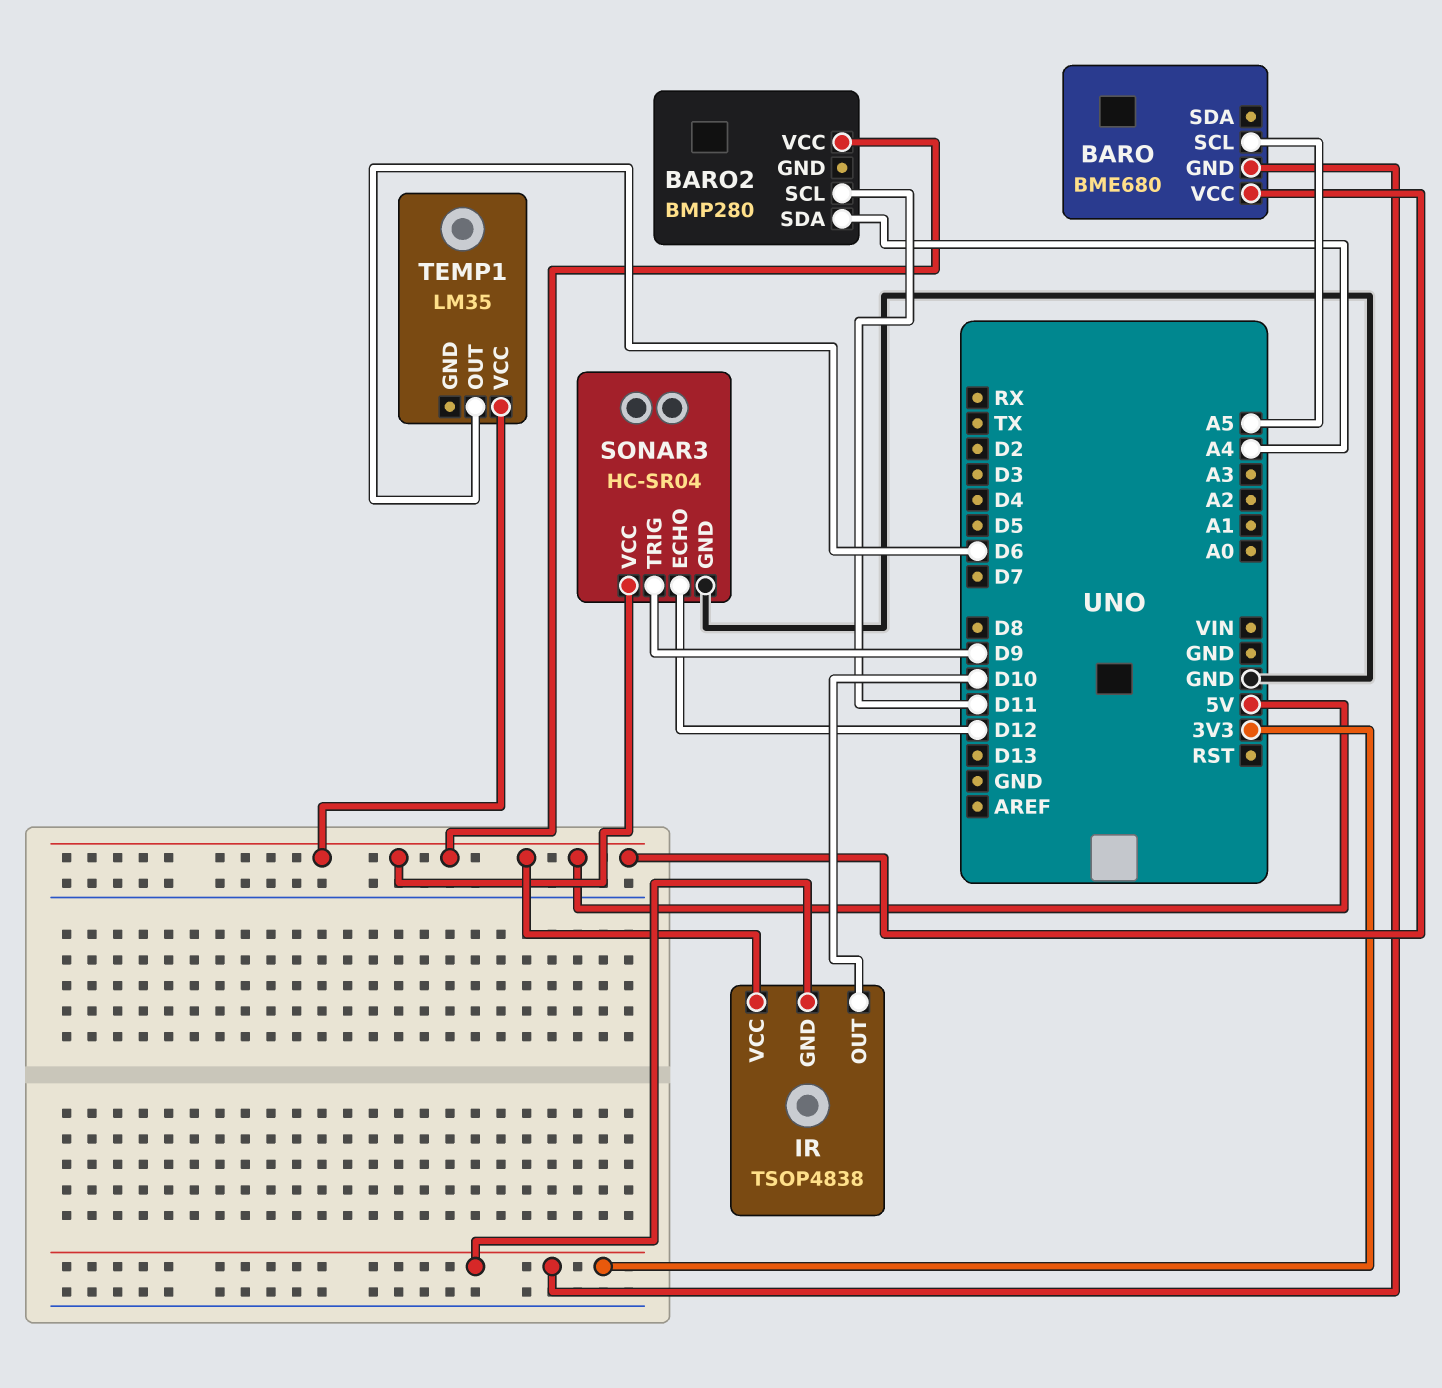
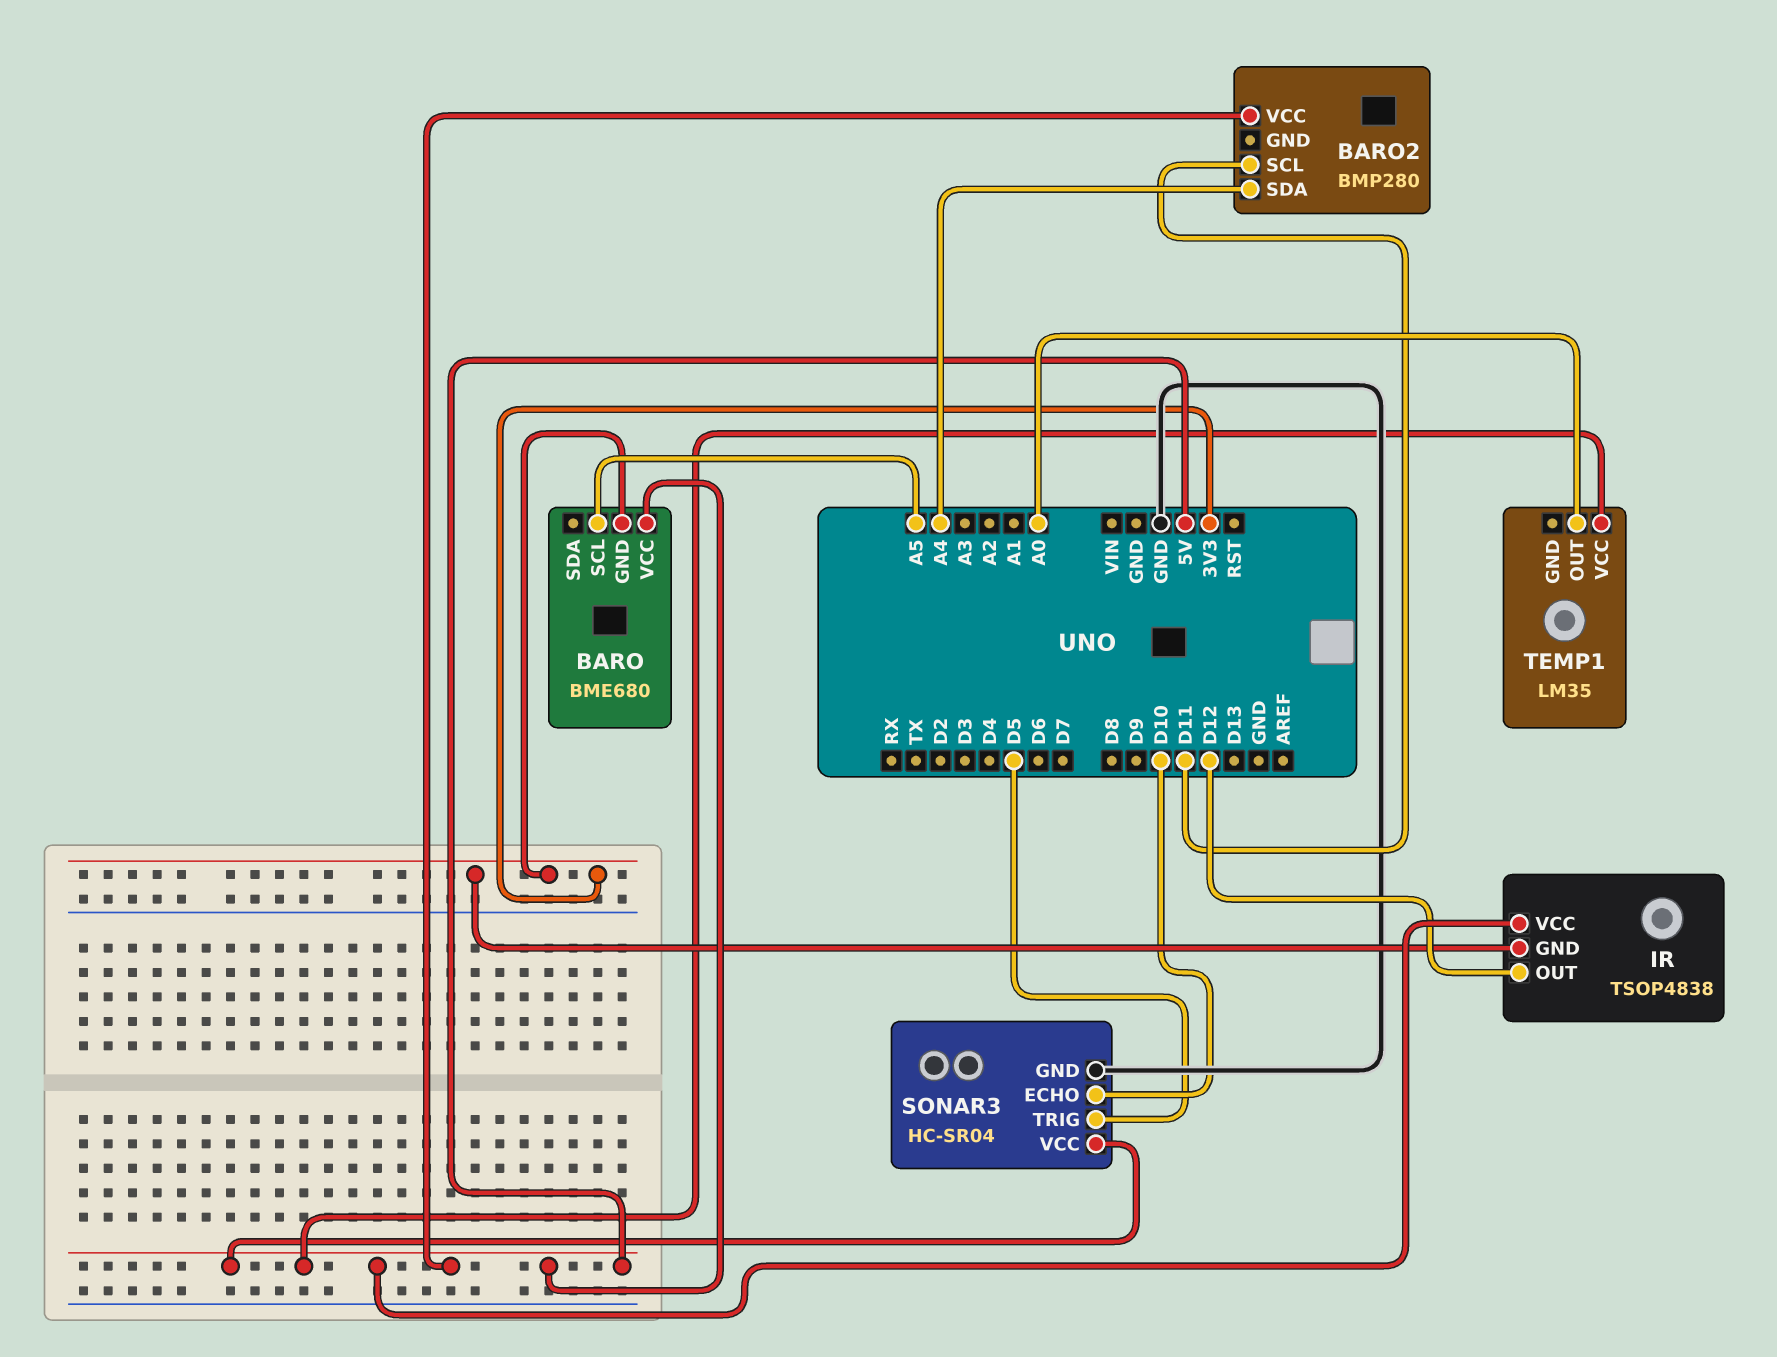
IR pin OUT: D10 -> D12
SONAR3 pin ECHO: D12 -> D10
SONAR3 pin TRIG: D9 -> D5
TEMP1 pin OUT: D6 -> A0

